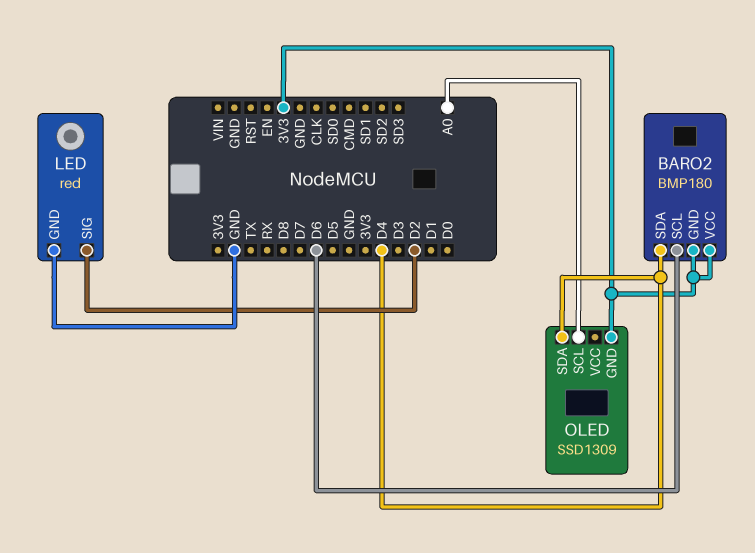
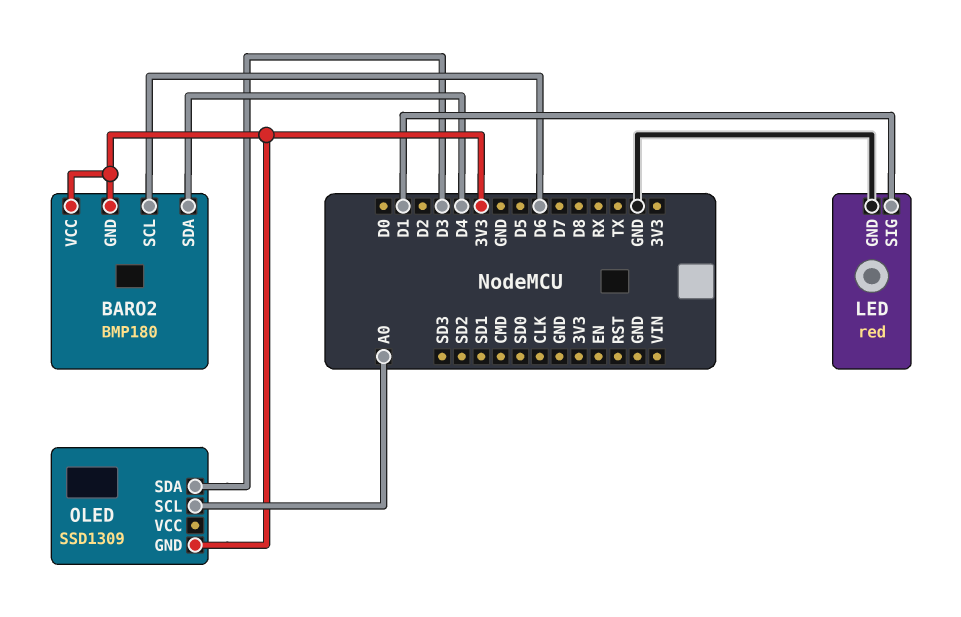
LED pin SIG: D2 -> D1
OLED pin SDA: D4 -> D3

